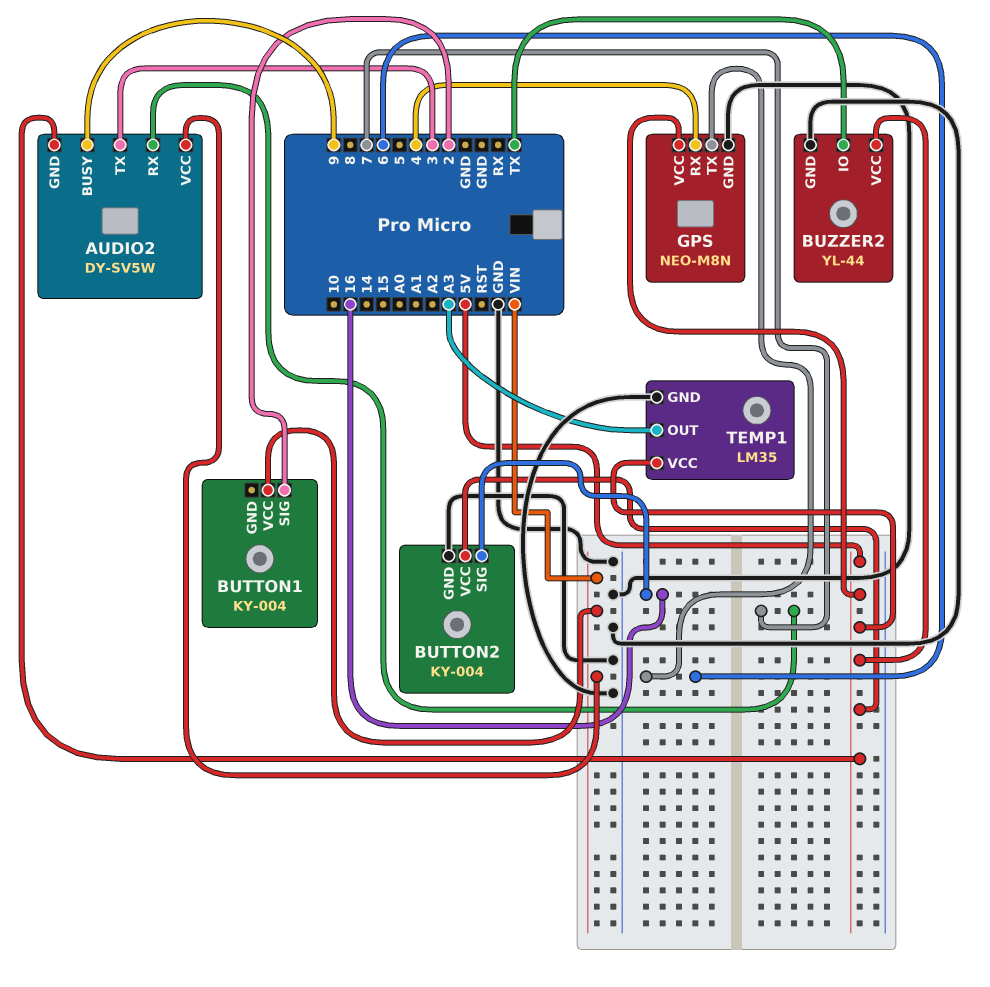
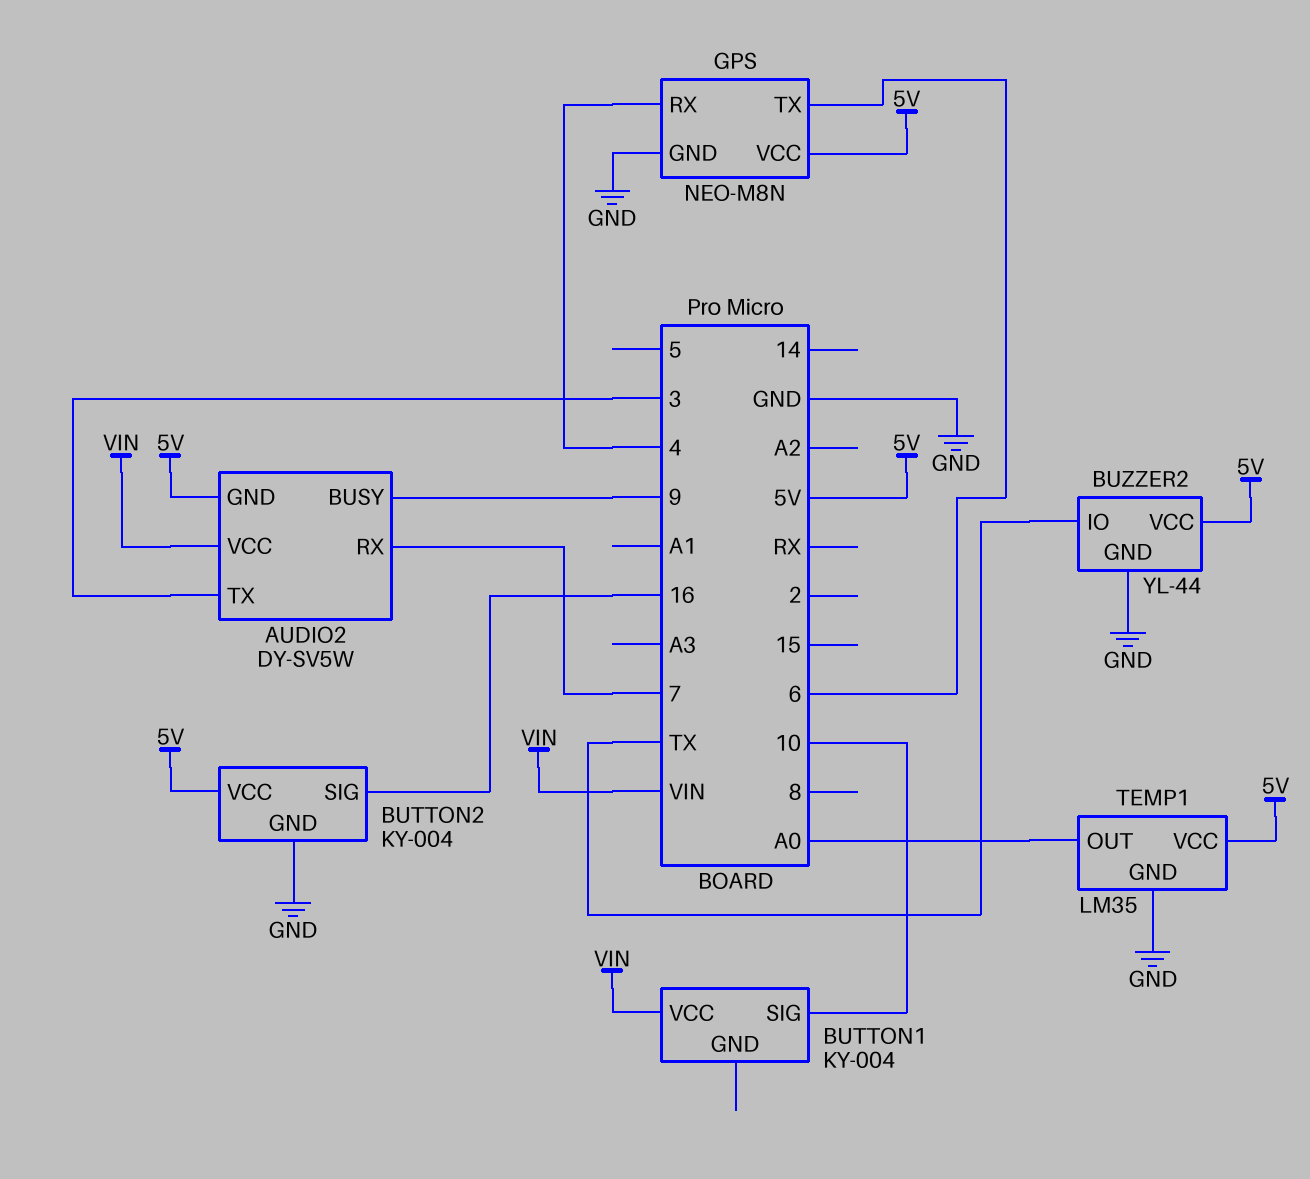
BUTTON1 pin SIG: 2 -> 10
TEMP1 pin OUT: A3 -> A0

